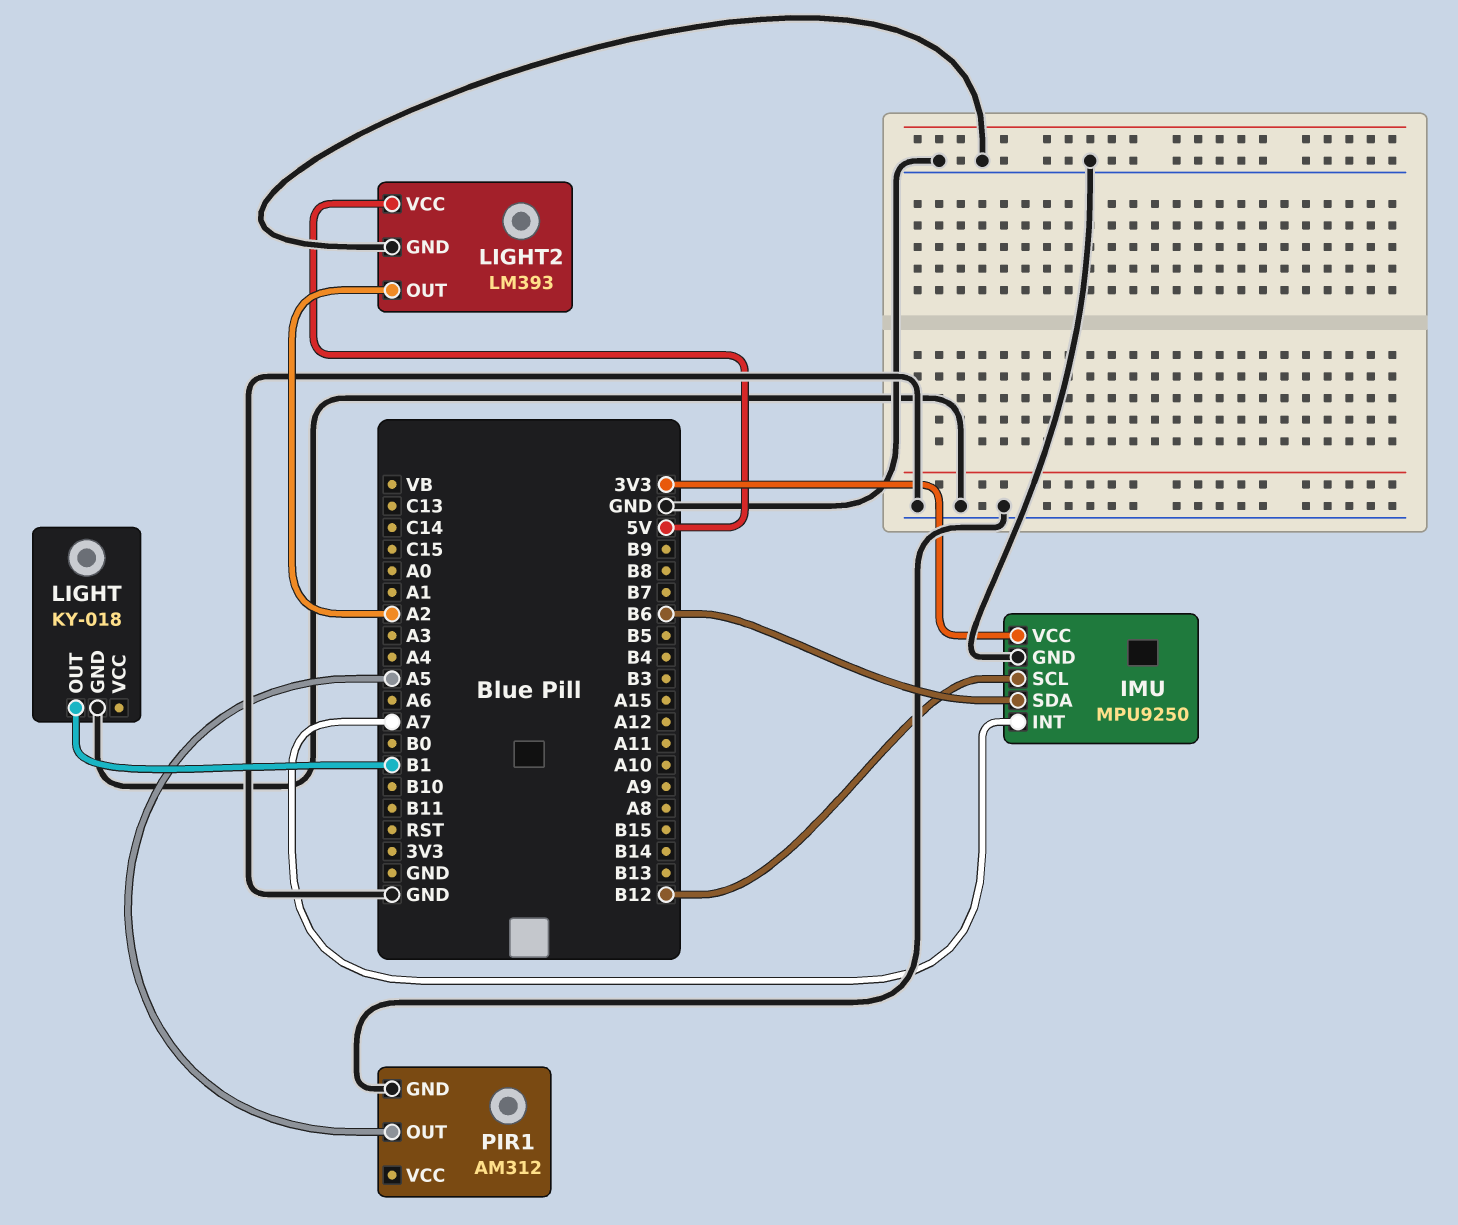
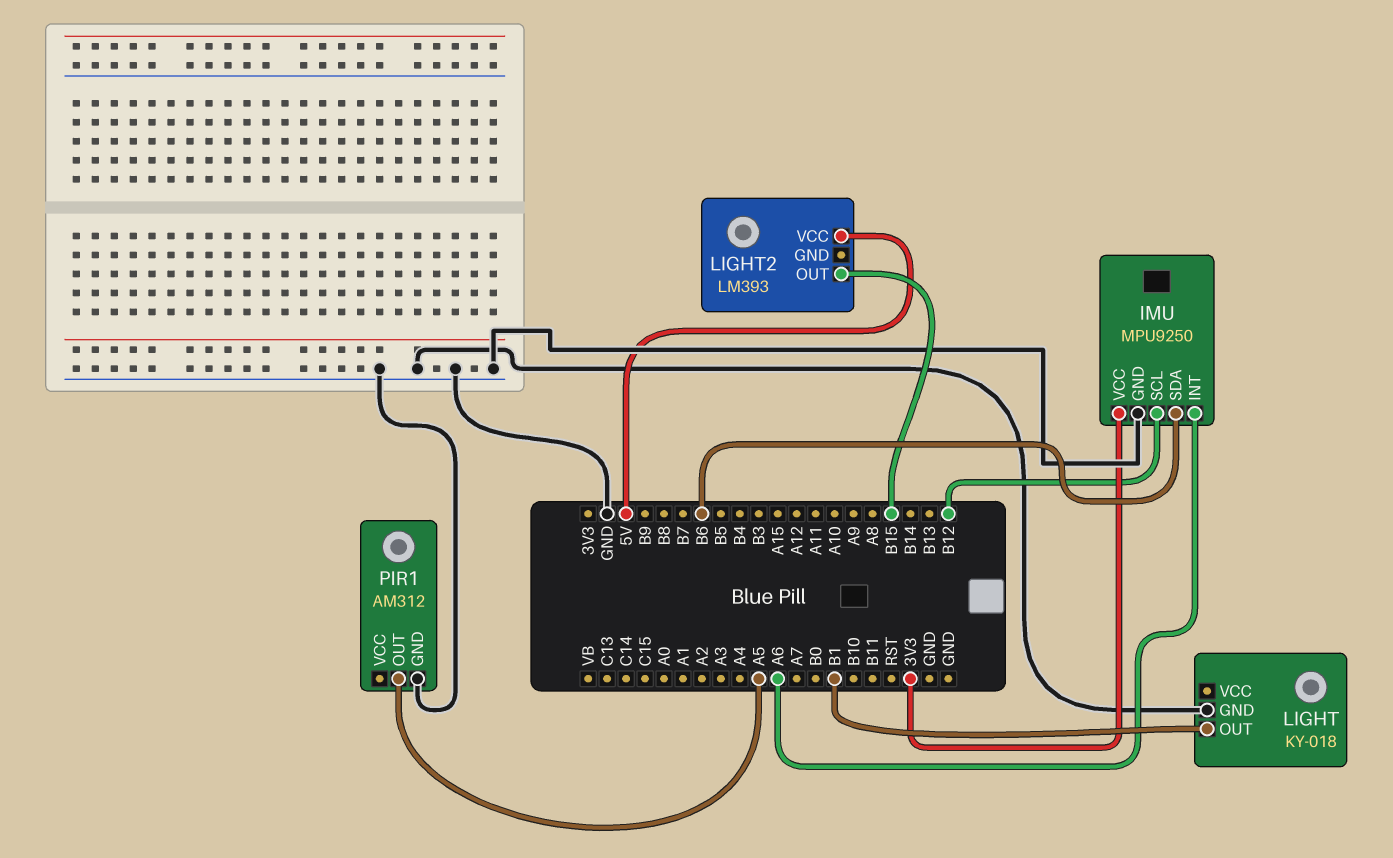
IMU pin INT: A7 -> A6
LIGHT2 pin GND: GND -> none
LIGHT2 pin OUT: A2 -> B15

